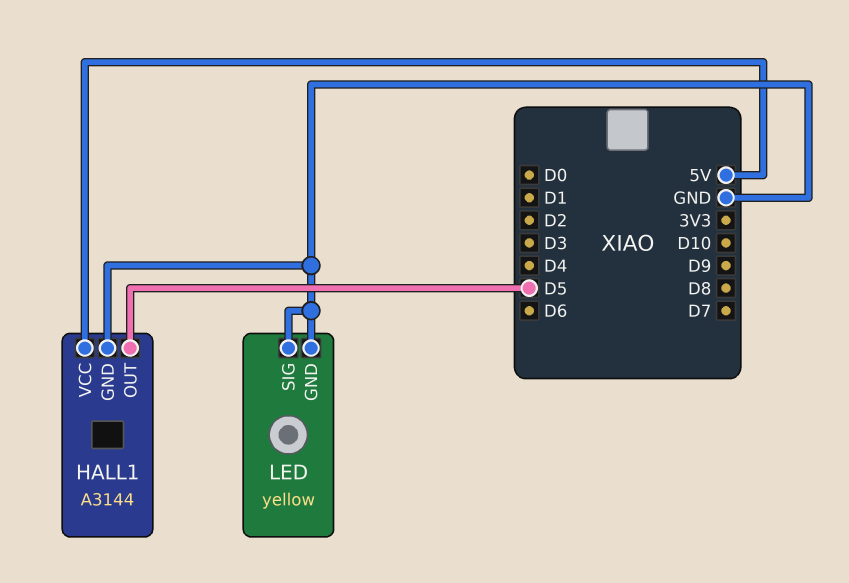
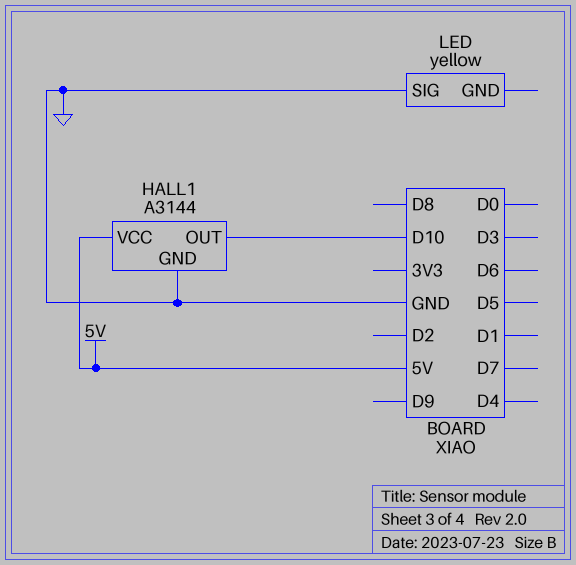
HALL1 pin OUT: D5 -> D10
LED pin GND: GND -> none

